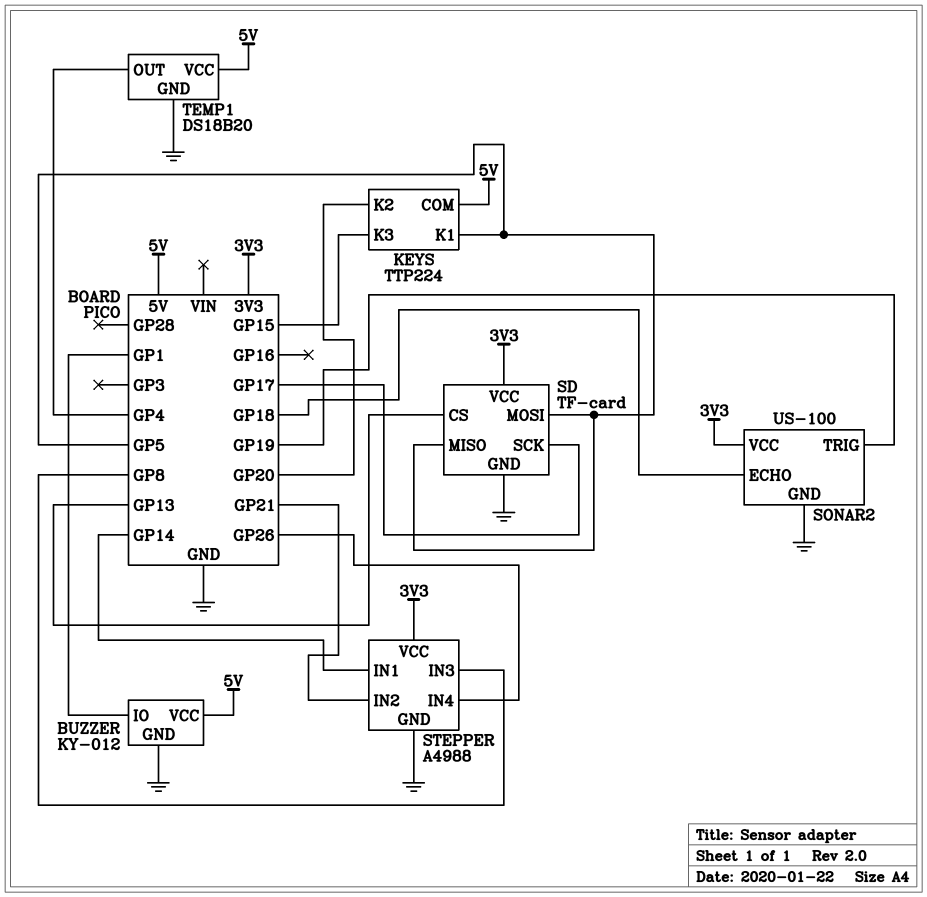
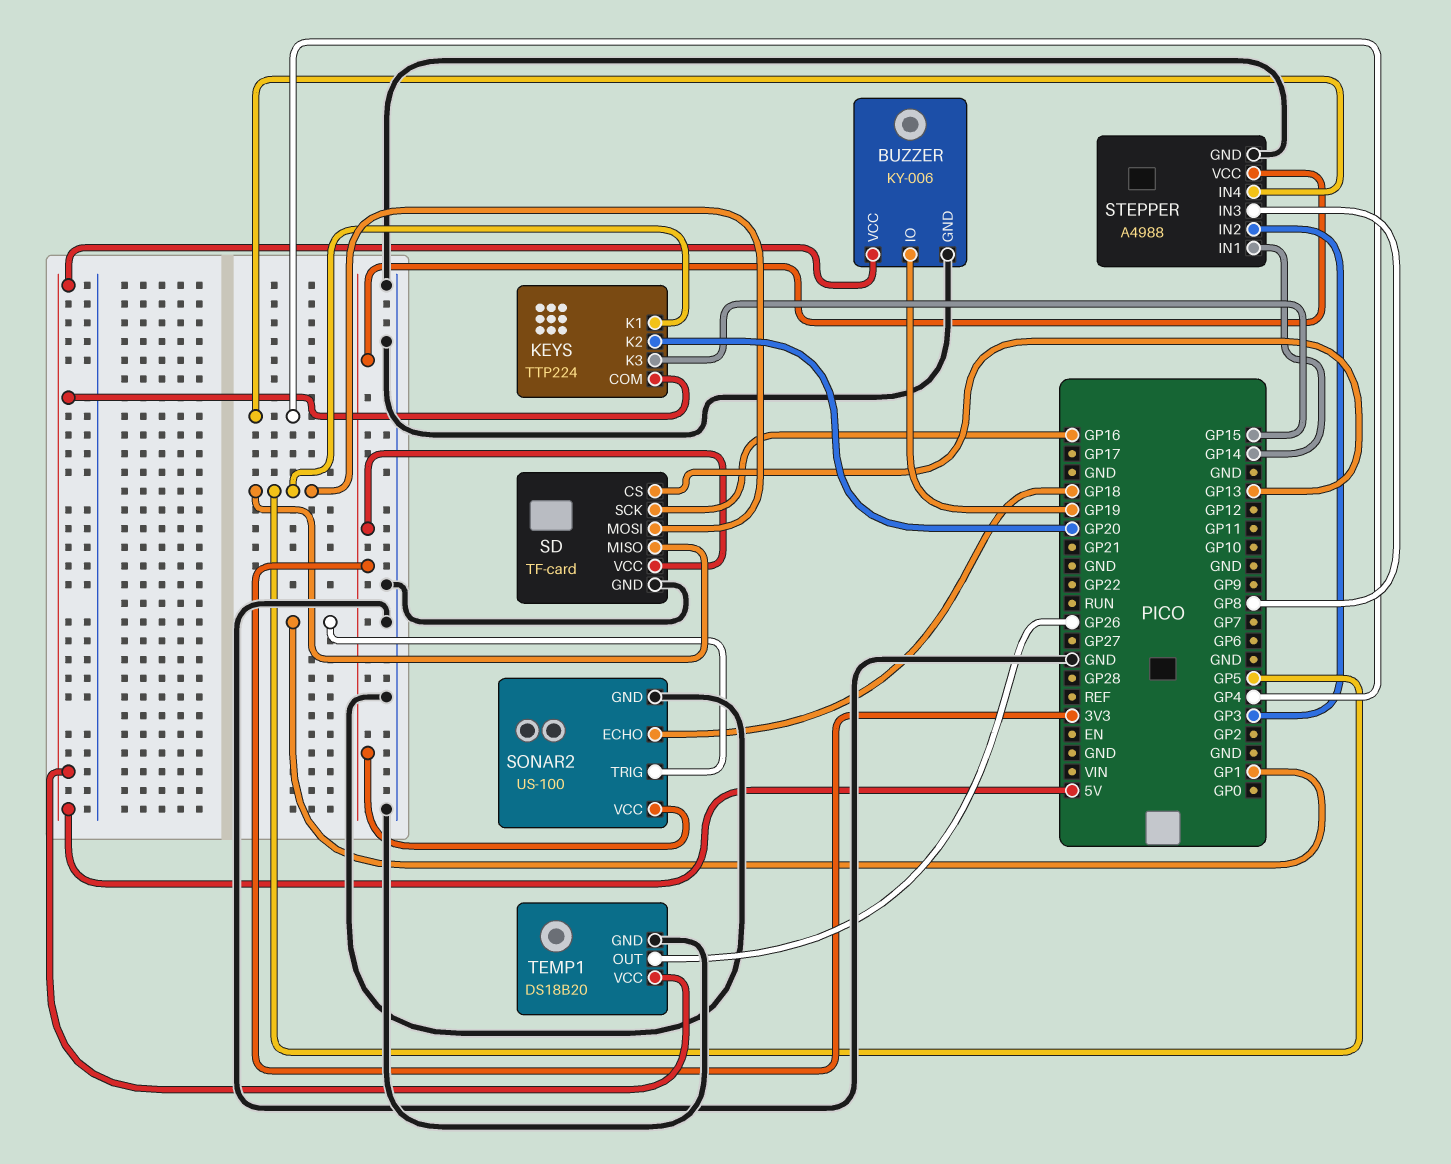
BUZZER: KY-012 -> KY-006
BUZZER pin IO: GP1 -> GP19
SD pin SCK: GP17 -> GP16
SONAR2 pin TRIG: GP19 -> GP1
STEPPER pin IN2: GP21 -> GP3
STEPPER pin IN4: GP26 -> GP4
TEMP1 pin OUT: GP4 -> GP26

